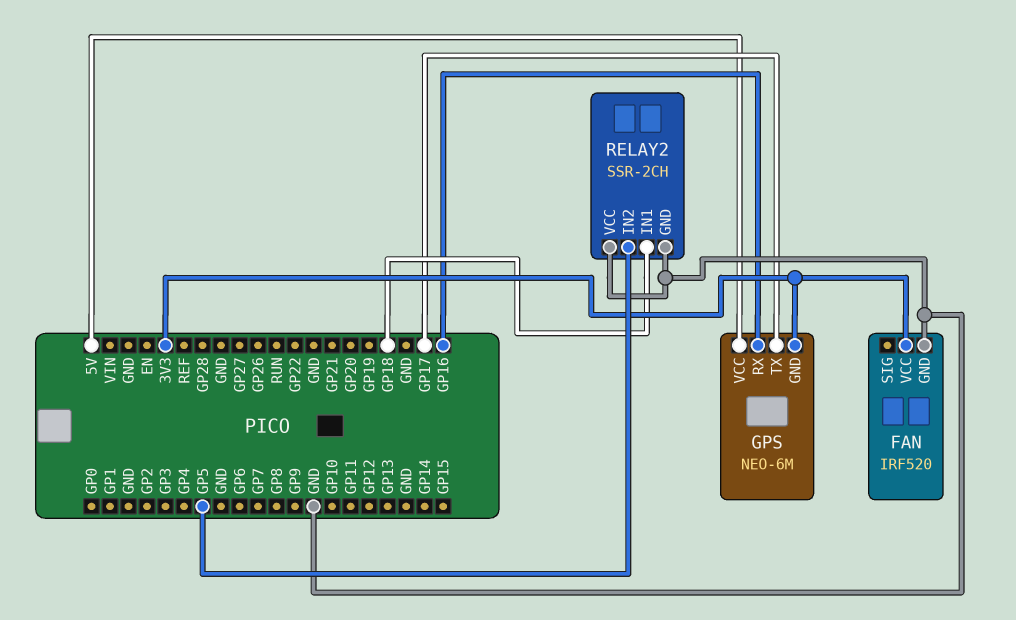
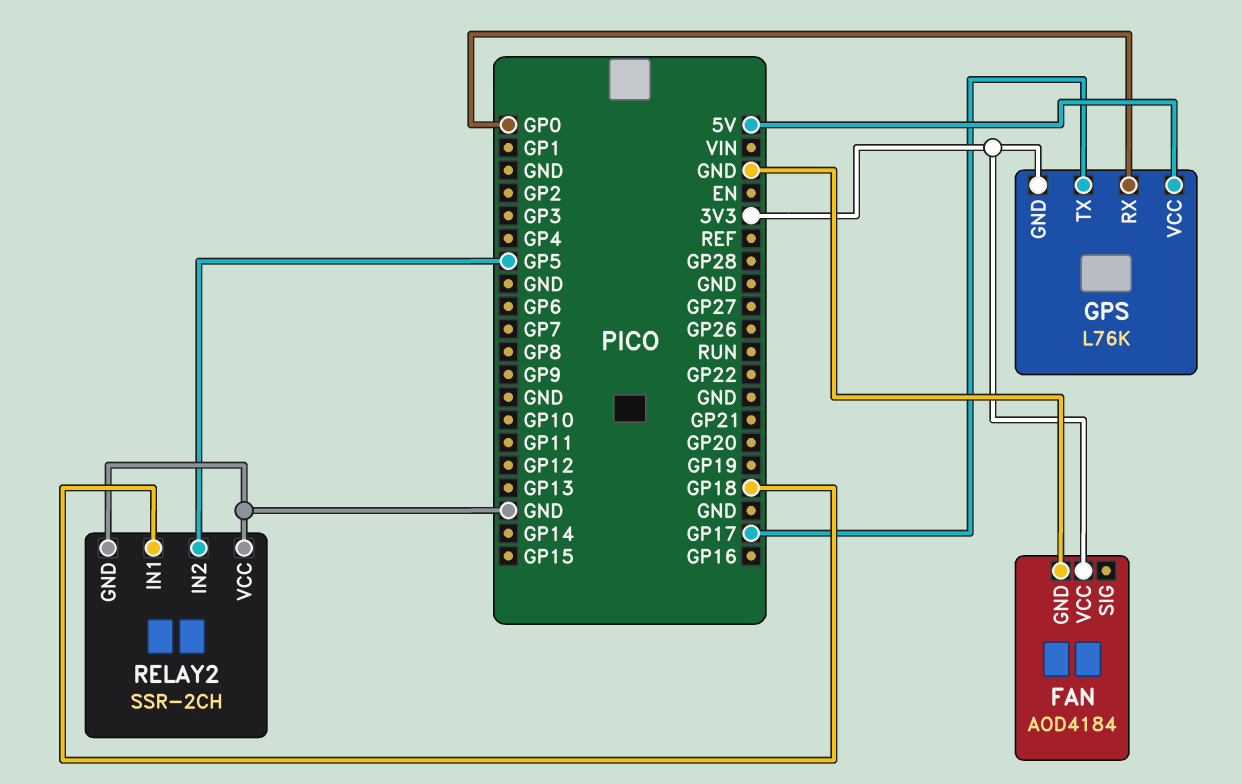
FAN: IRF520 -> AOD4184
GPS: NEO-6M -> L76K
GPS pin RX: GP16 -> GP0

